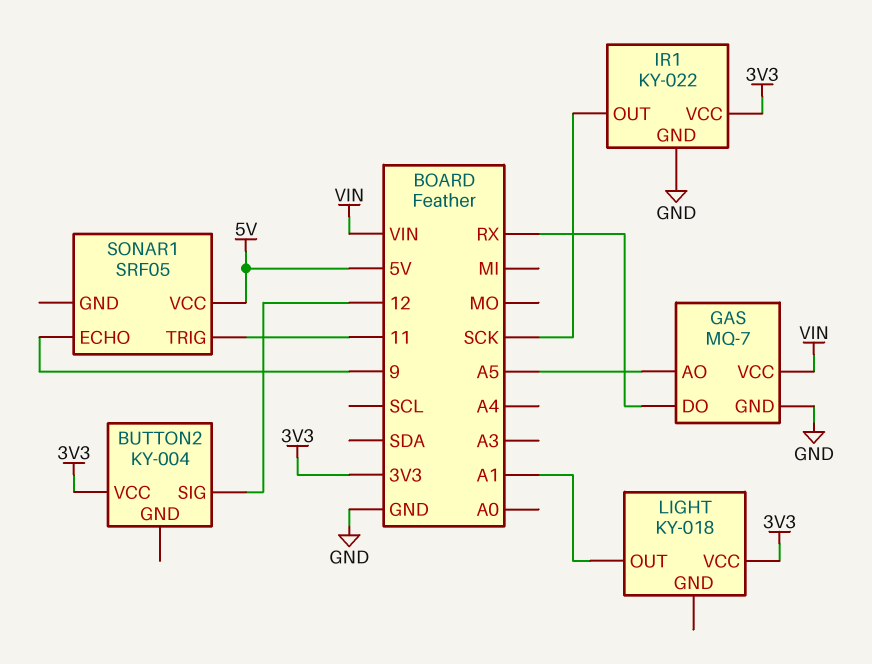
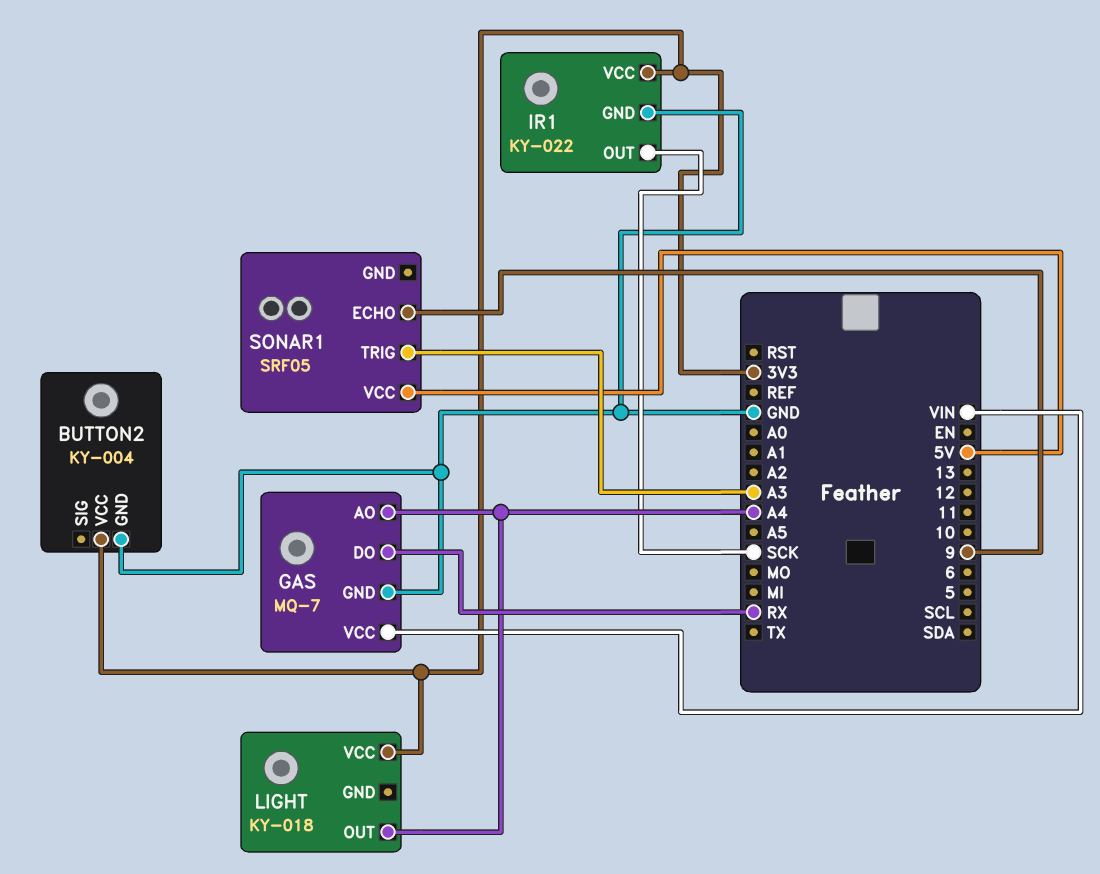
BUTTON2 pin GND: none -> GND
BUTTON2 pin SIG: 12 -> none
GAS pin AO: A5 -> A4
LIGHT pin OUT: A1 -> A4
SONAR1 pin TRIG: 11 -> A3

